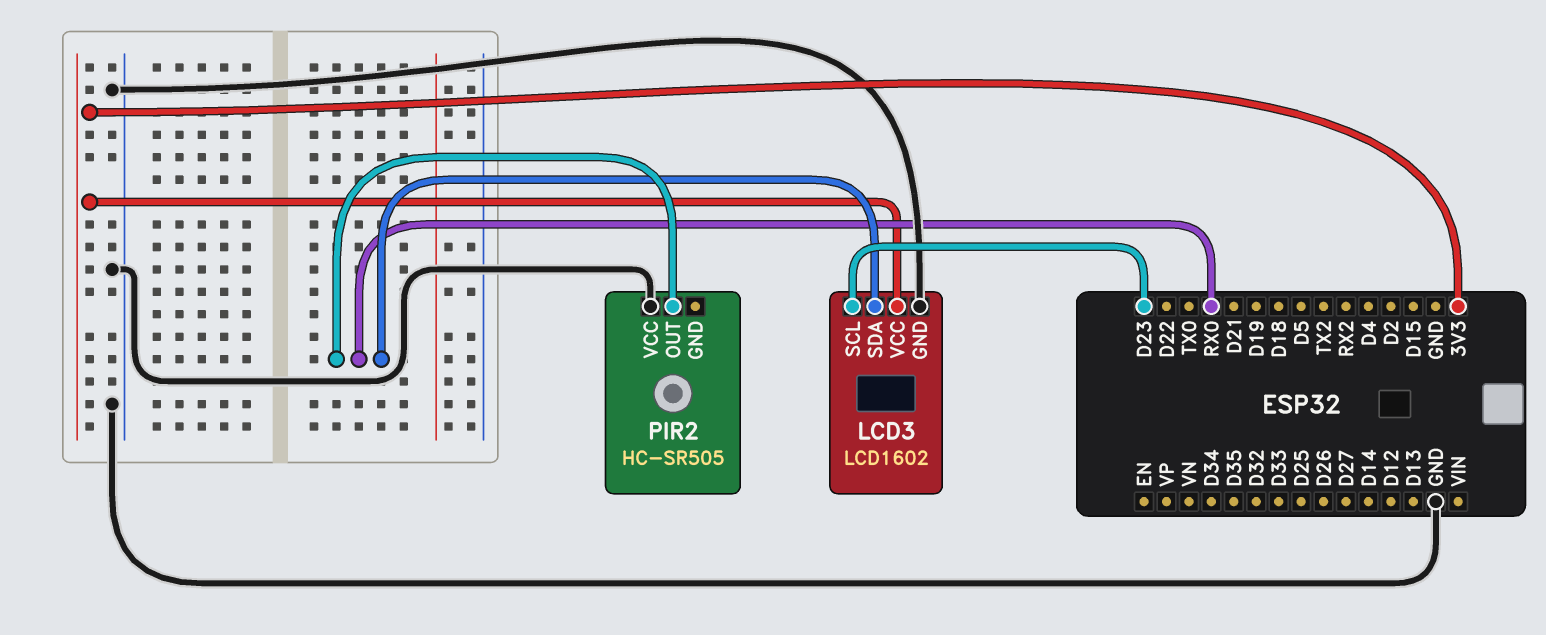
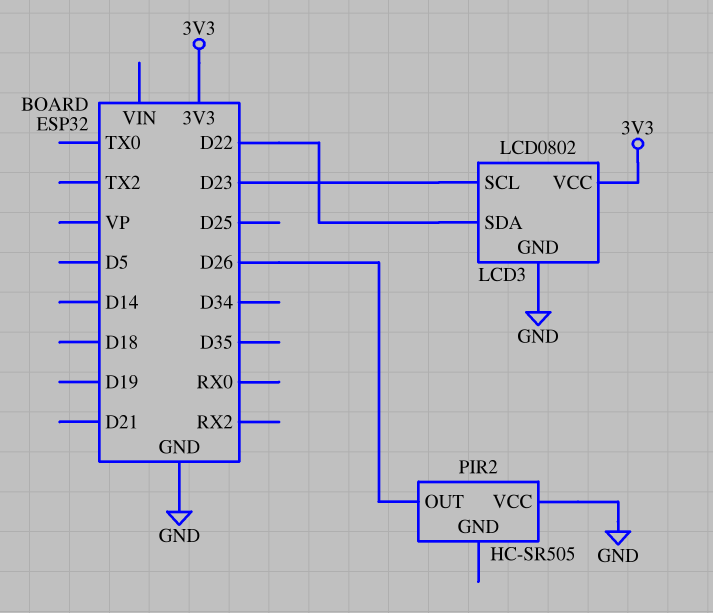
LCD3: LCD1602 -> LCD0802
LCD3 pin SDA: RX0 -> D22
PIR2 pin OUT: RX0 -> D26

